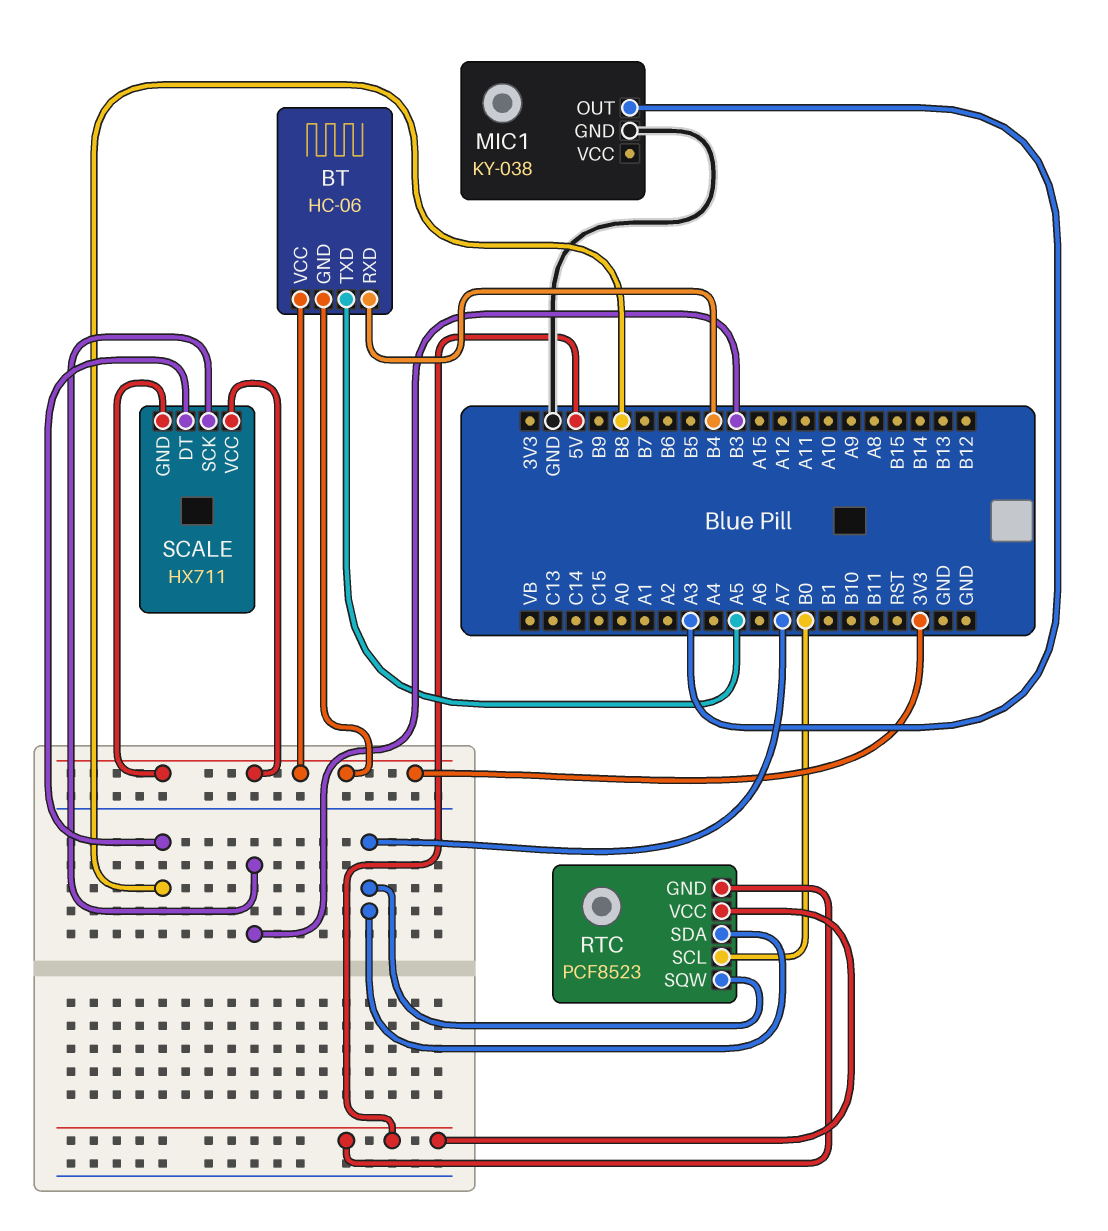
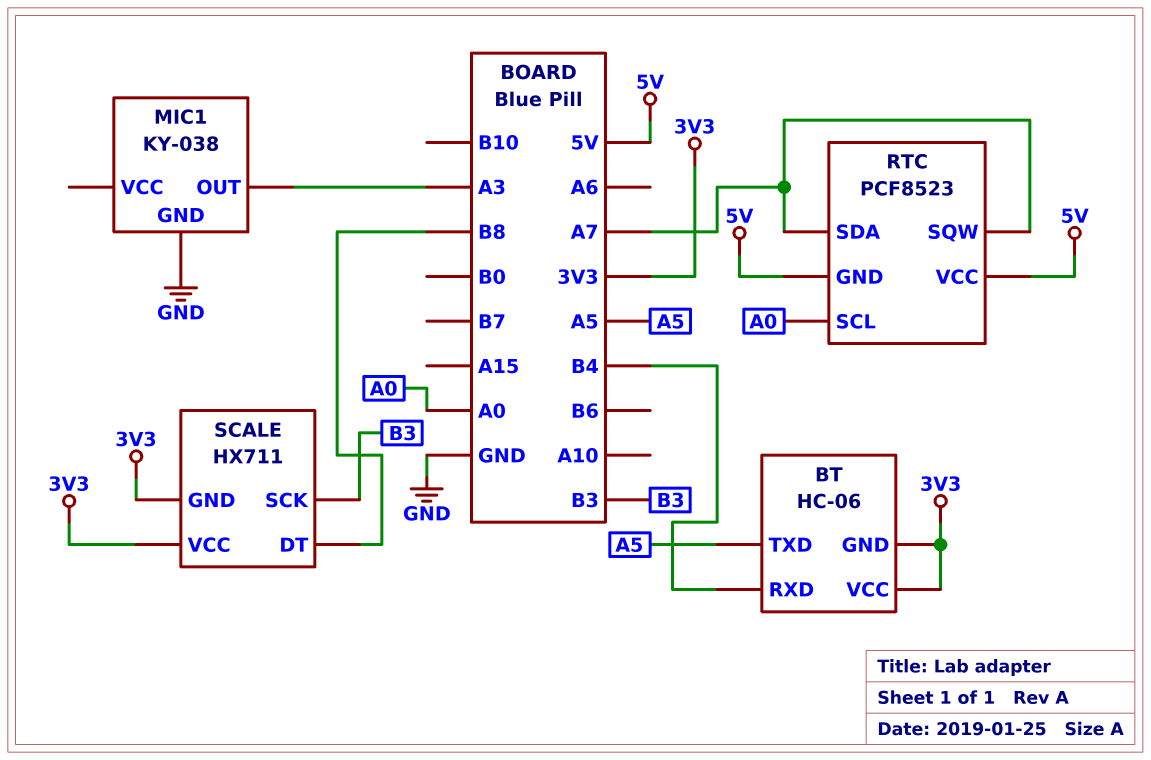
RTC pin SCL: B0 -> A0

